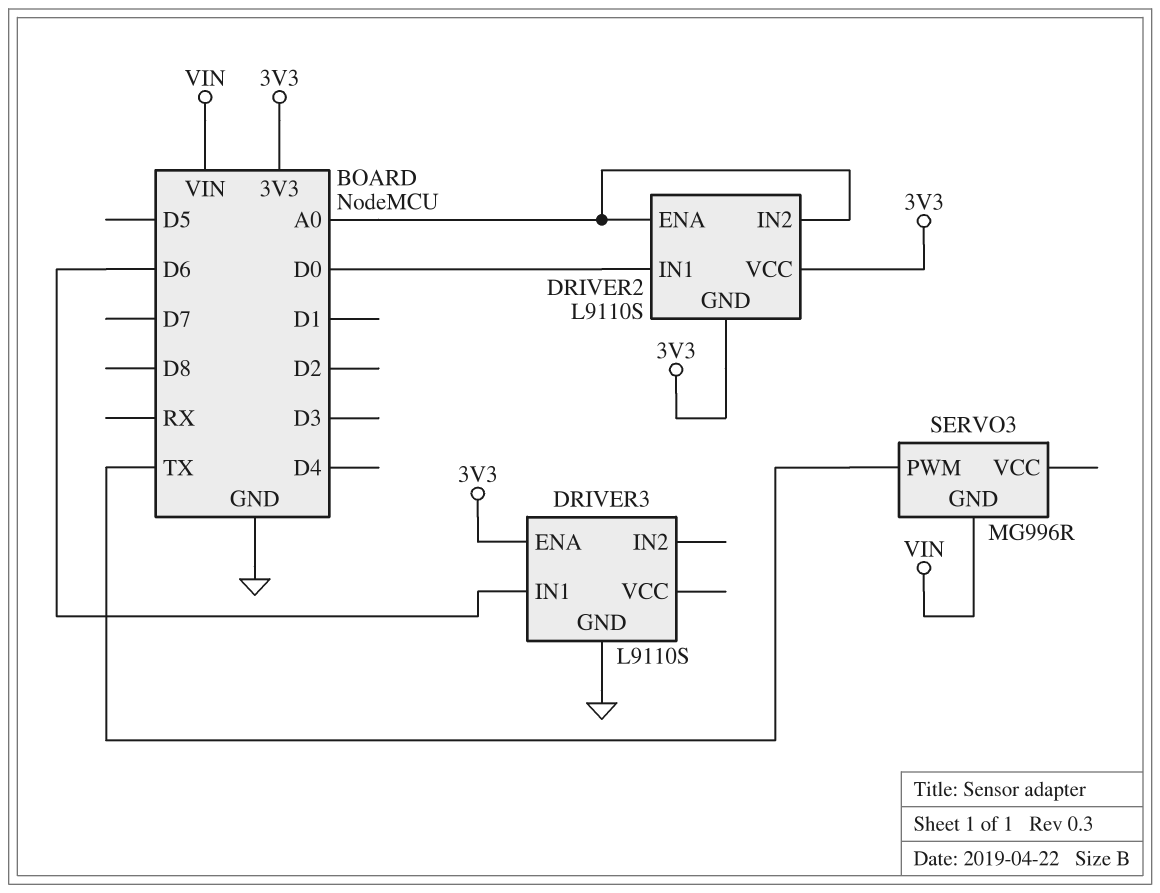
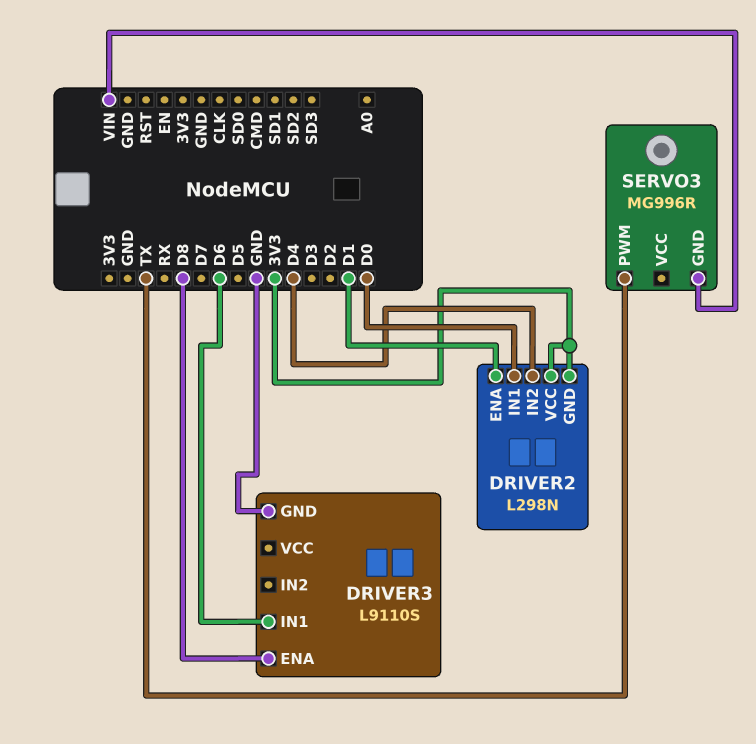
DRIVER2: L9110S -> L298N
DRIVER2 pin ENA: A0 -> D1
DRIVER2 pin IN2: A0 -> D4
DRIVER3 pin ENA: 3V3 -> D8

